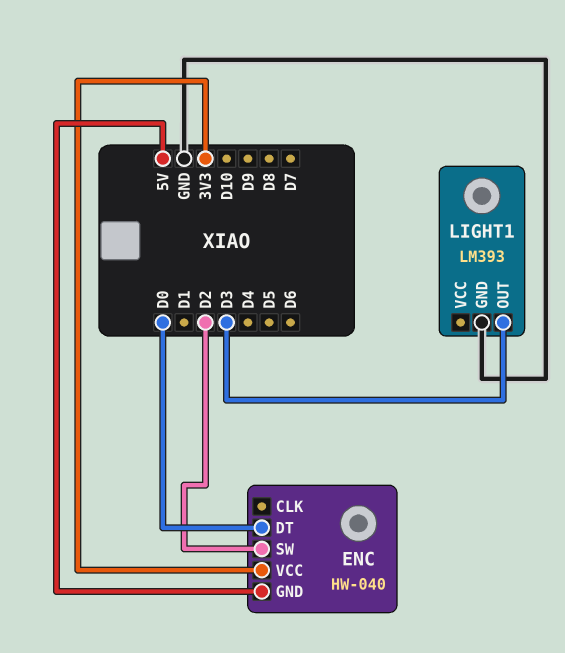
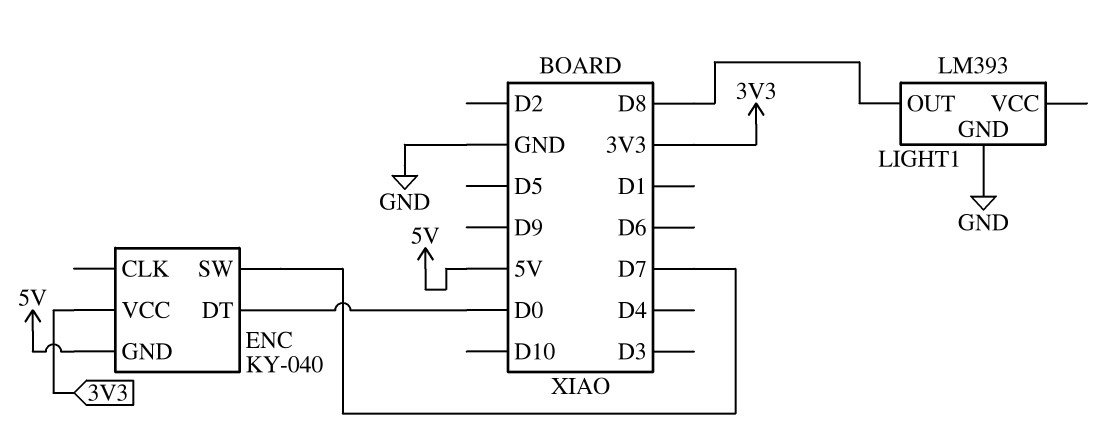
ENC: HW-040 -> KY-040
ENC pin SW: D2 -> D7
LIGHT1 pin OUT: D3 -> D8

